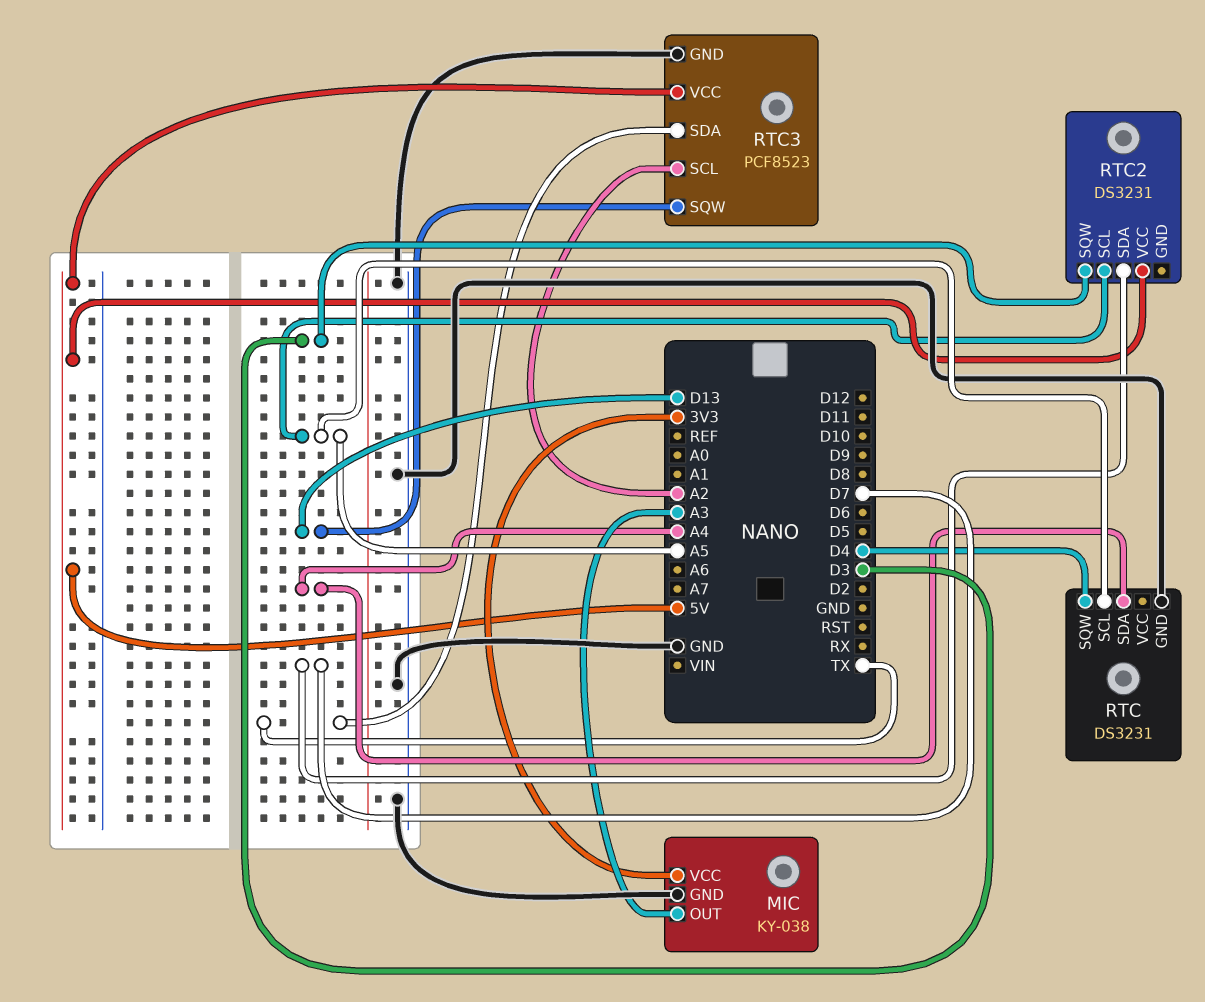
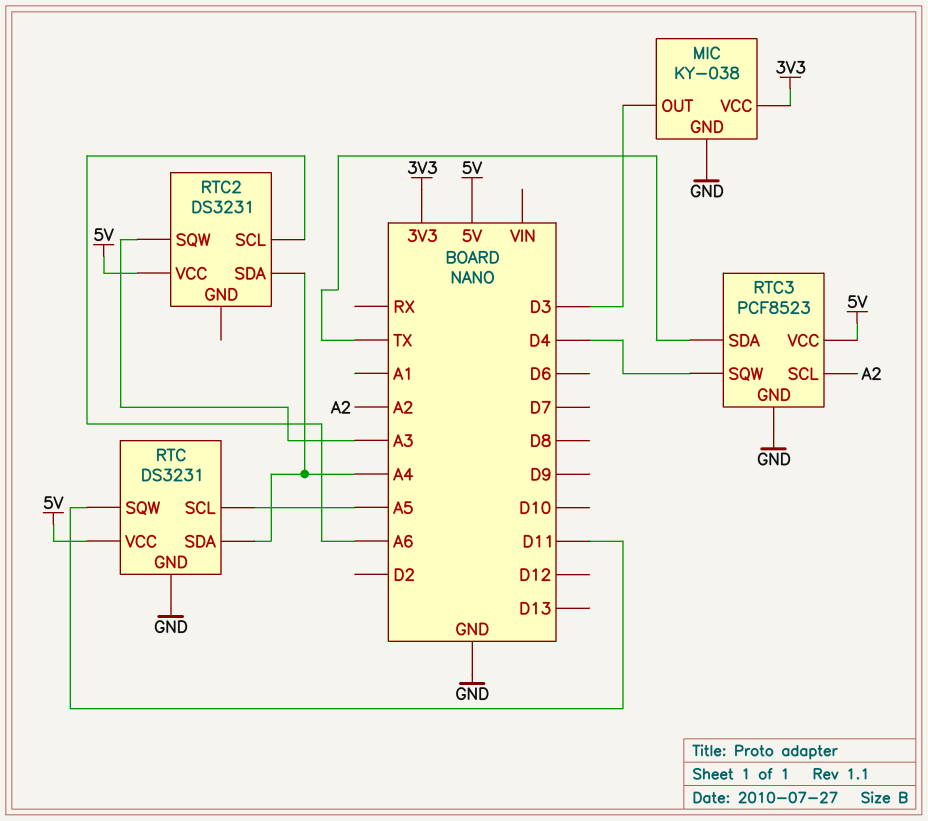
MIC pin OUT: A3 -> D3
RTC pin SQW: D4 -> D11
RTC pin VCC: none -> 5V
RTC2 pin SCL: A5 -> A6
RTC2 pin SDA: D7 -> A4
RTC2 pin SQW: D3 -> A3
RTC3 pin SQW: D13 -> D4

